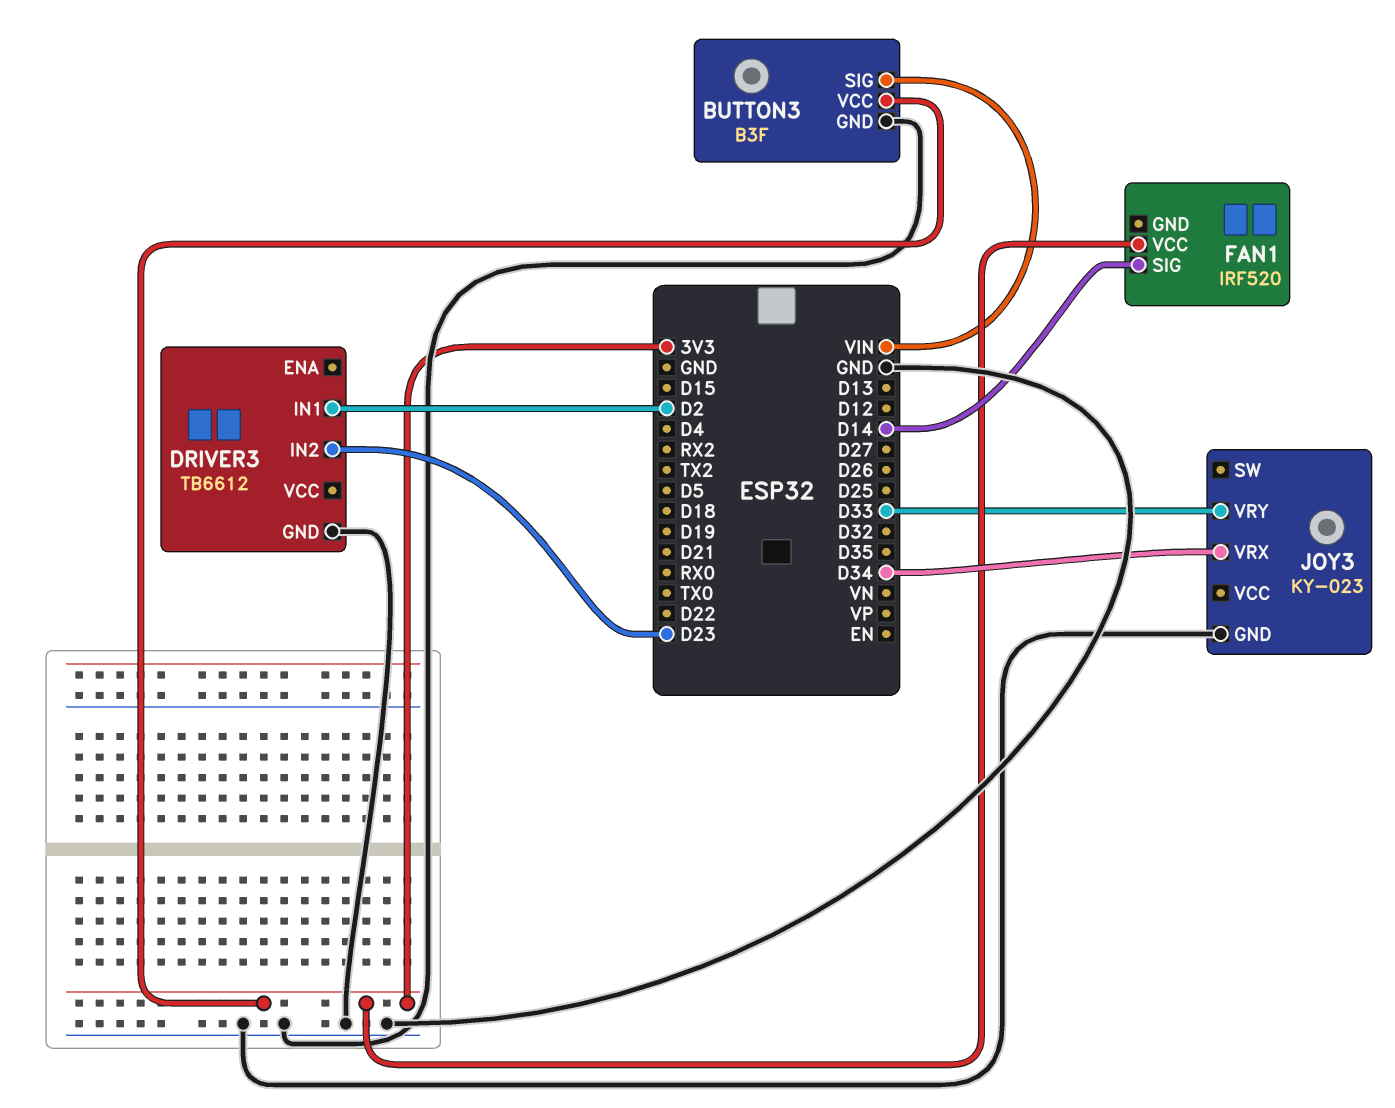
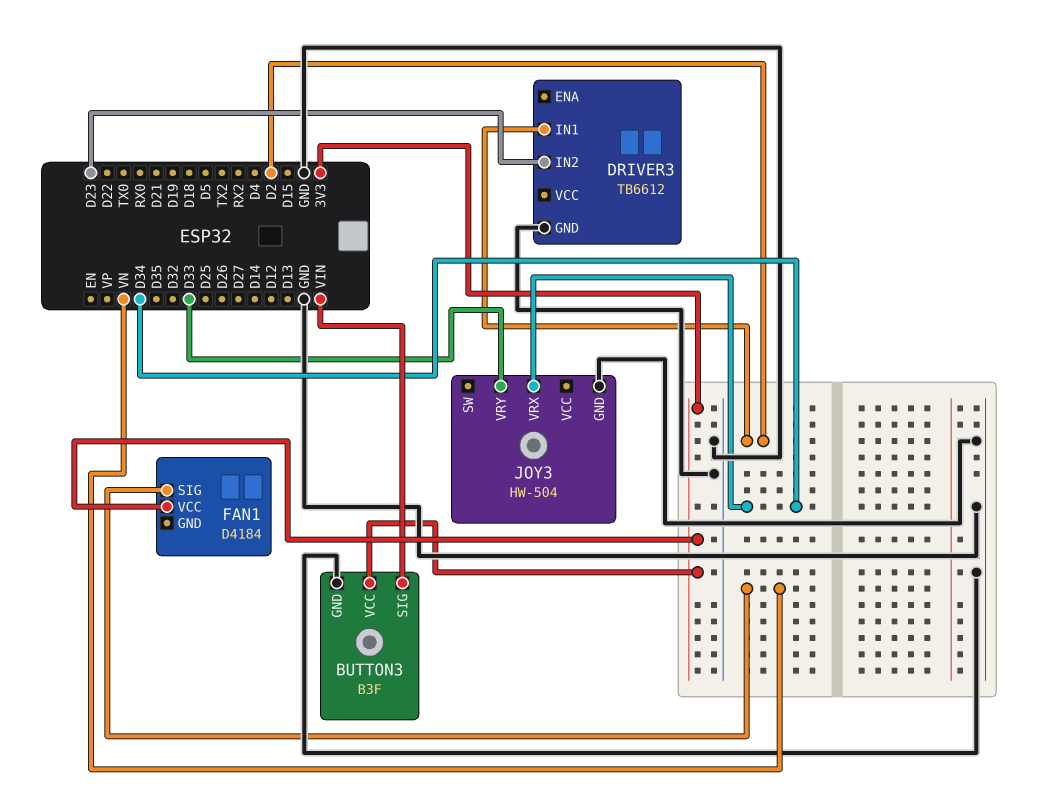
FAN1: IRF520 -> D4184
FAN1 pin SIG: D14 -> VN
JOY3: KY-023 -> HW-504

